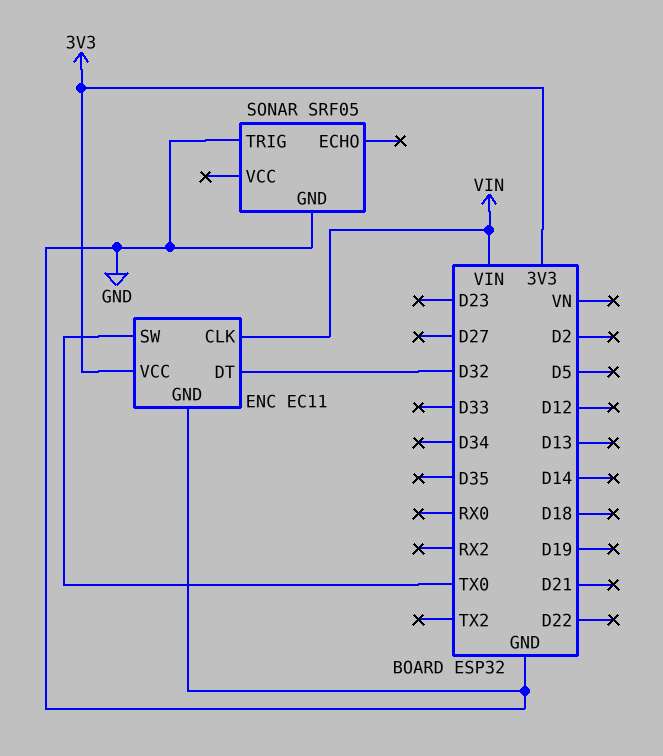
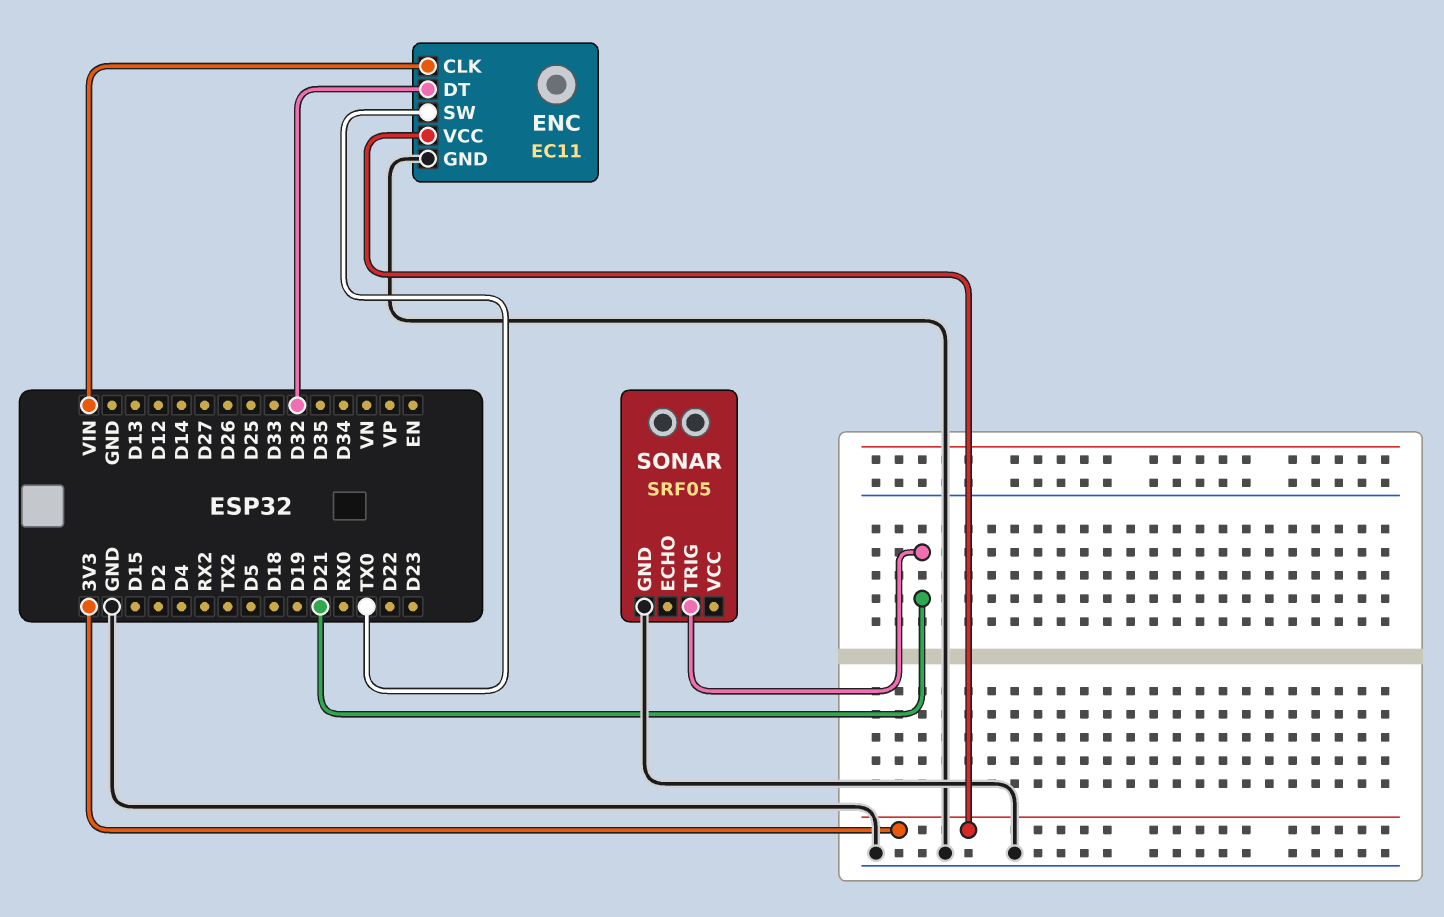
SONAR pin TRIG: GND -> D21

